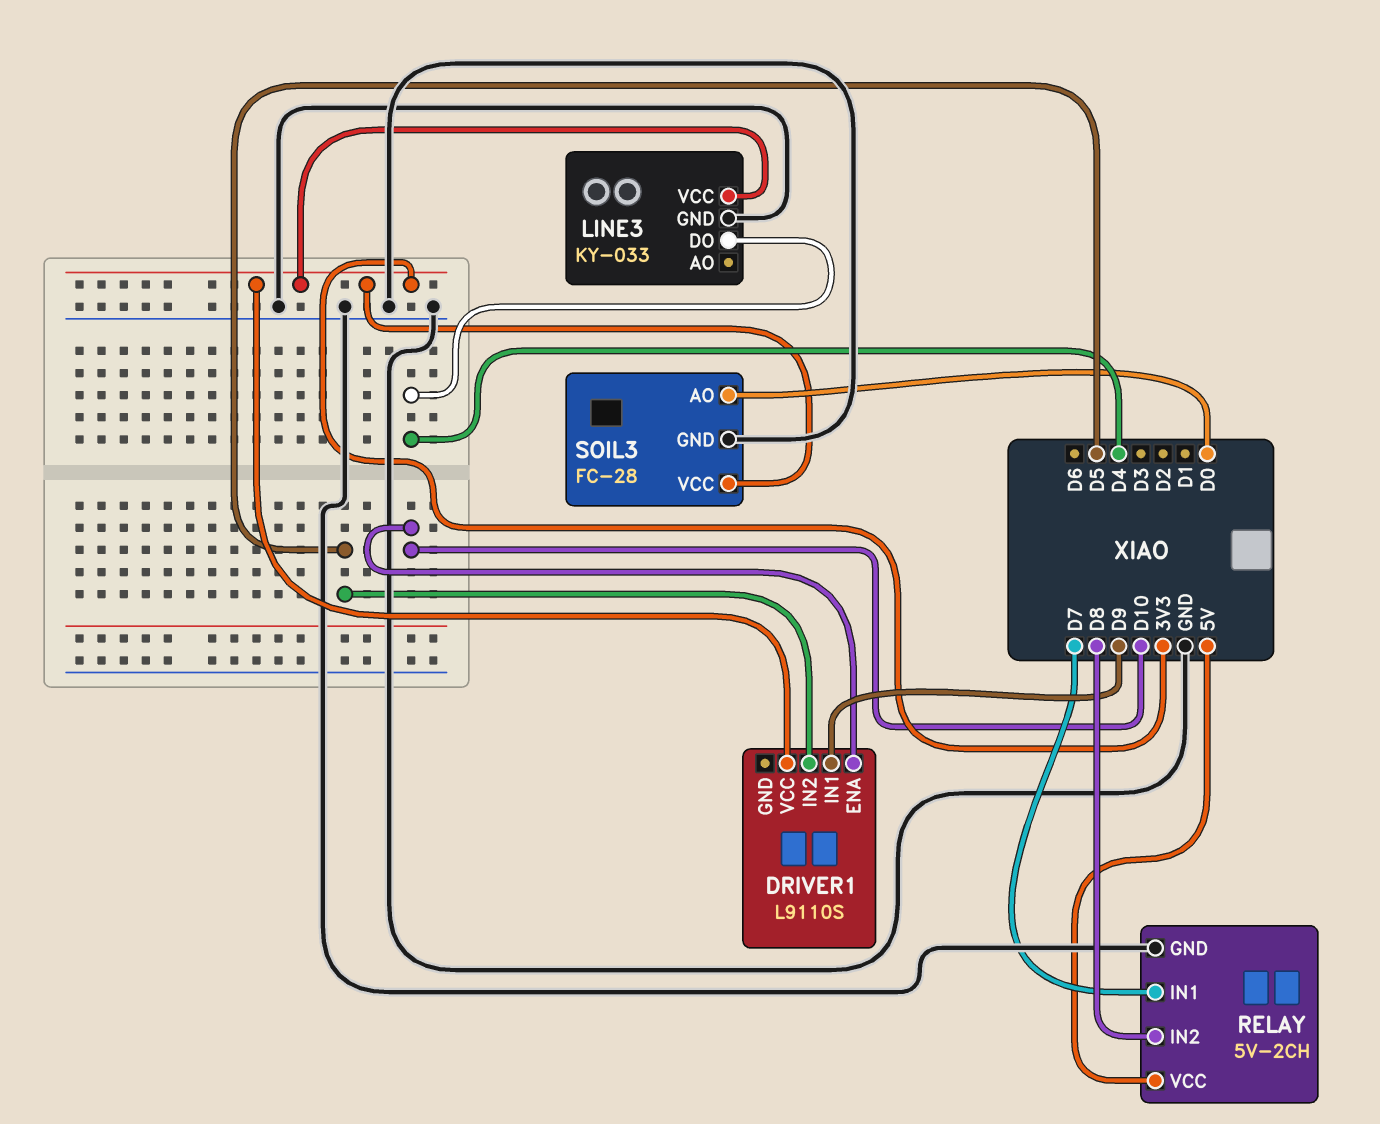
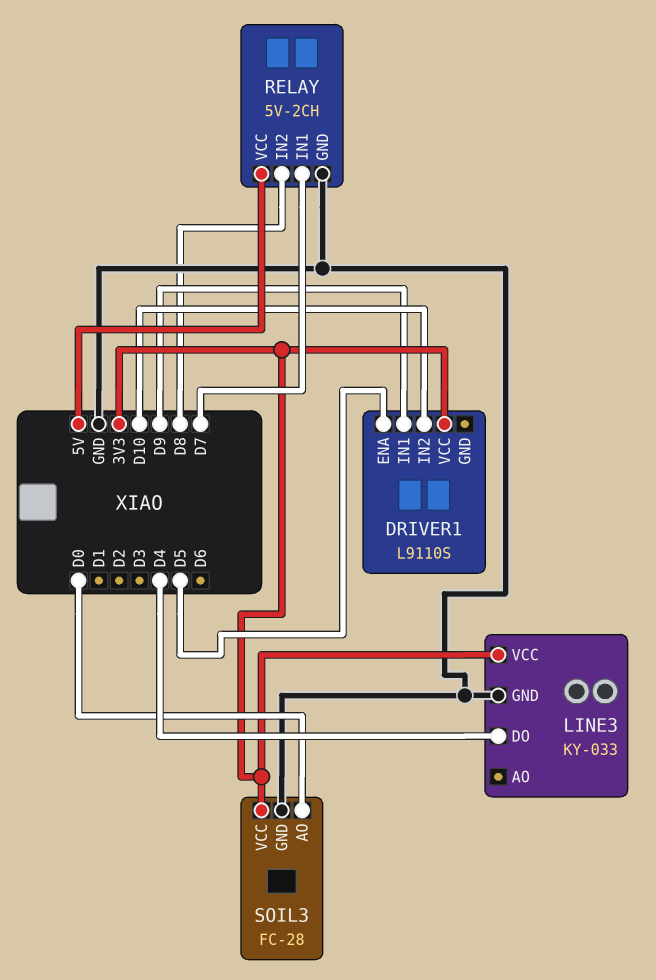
DRIVER1 pin ENA: D10 -> D5
DRIVER1 pin IN2: D5 -> D10

